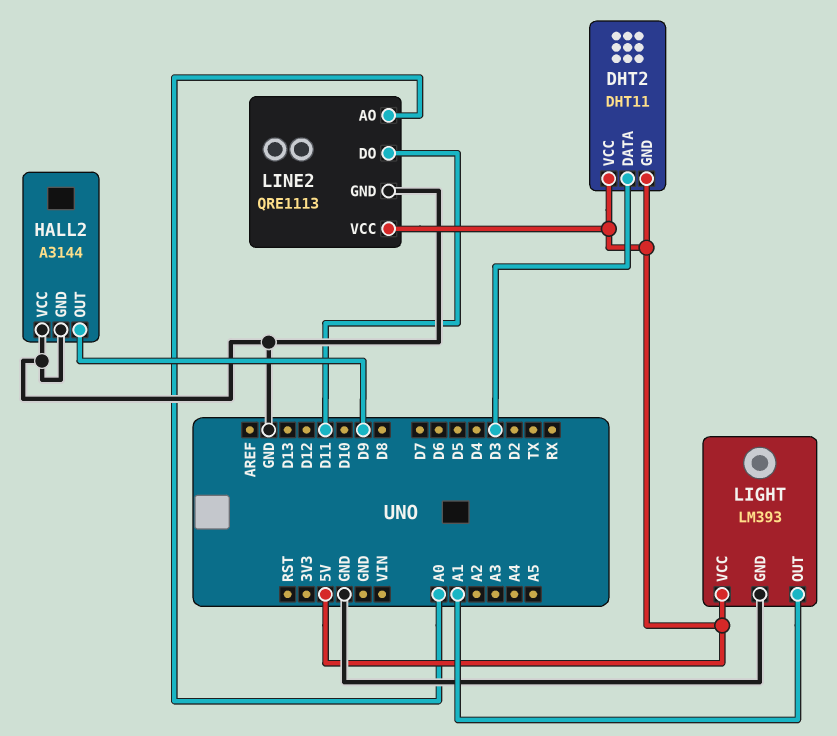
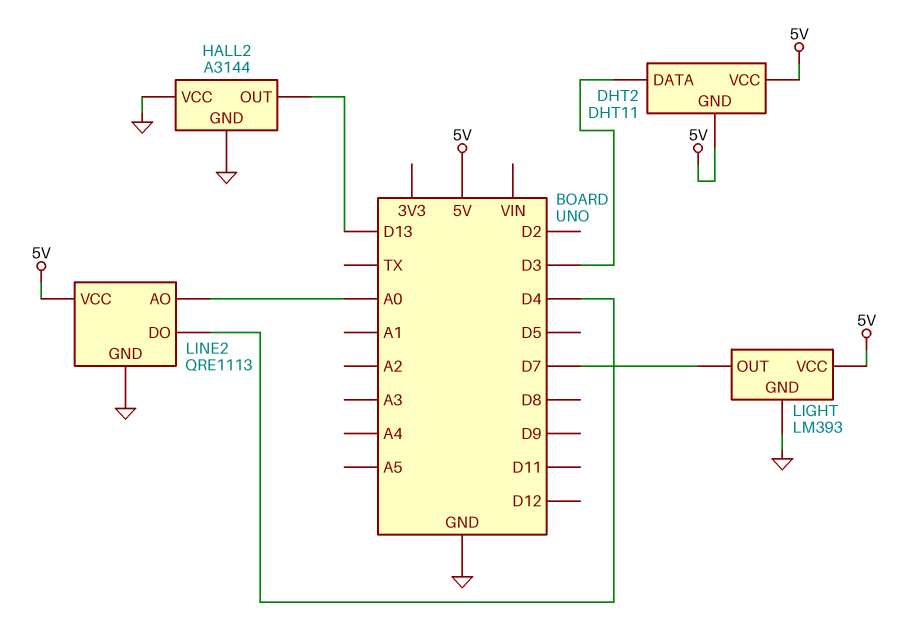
HALL2 pin OUT: D9 -> D13
LIGHT pin OUT: A1 -> D7
LINE2 pin DO: D11 -> D4

